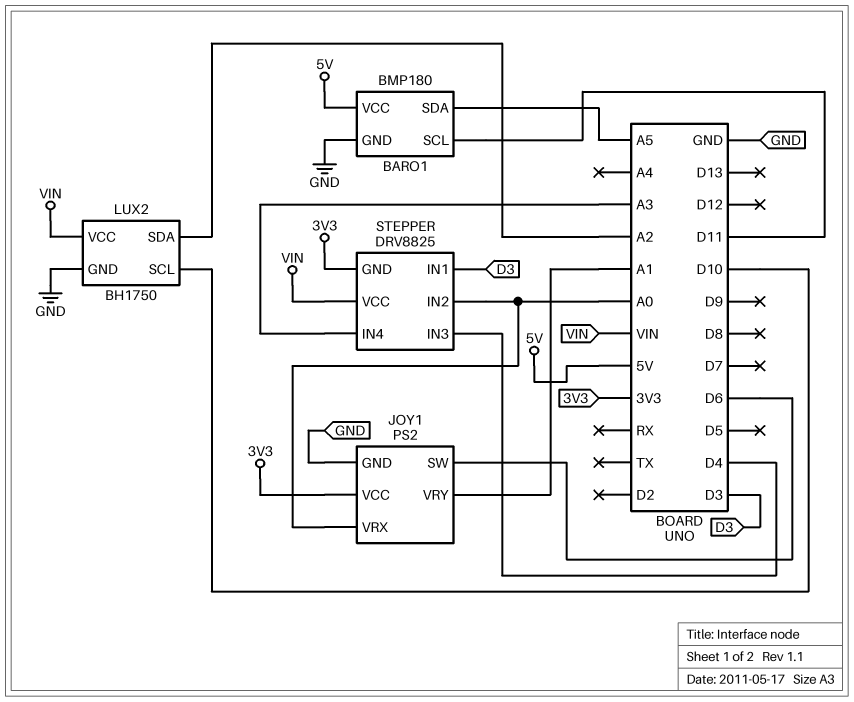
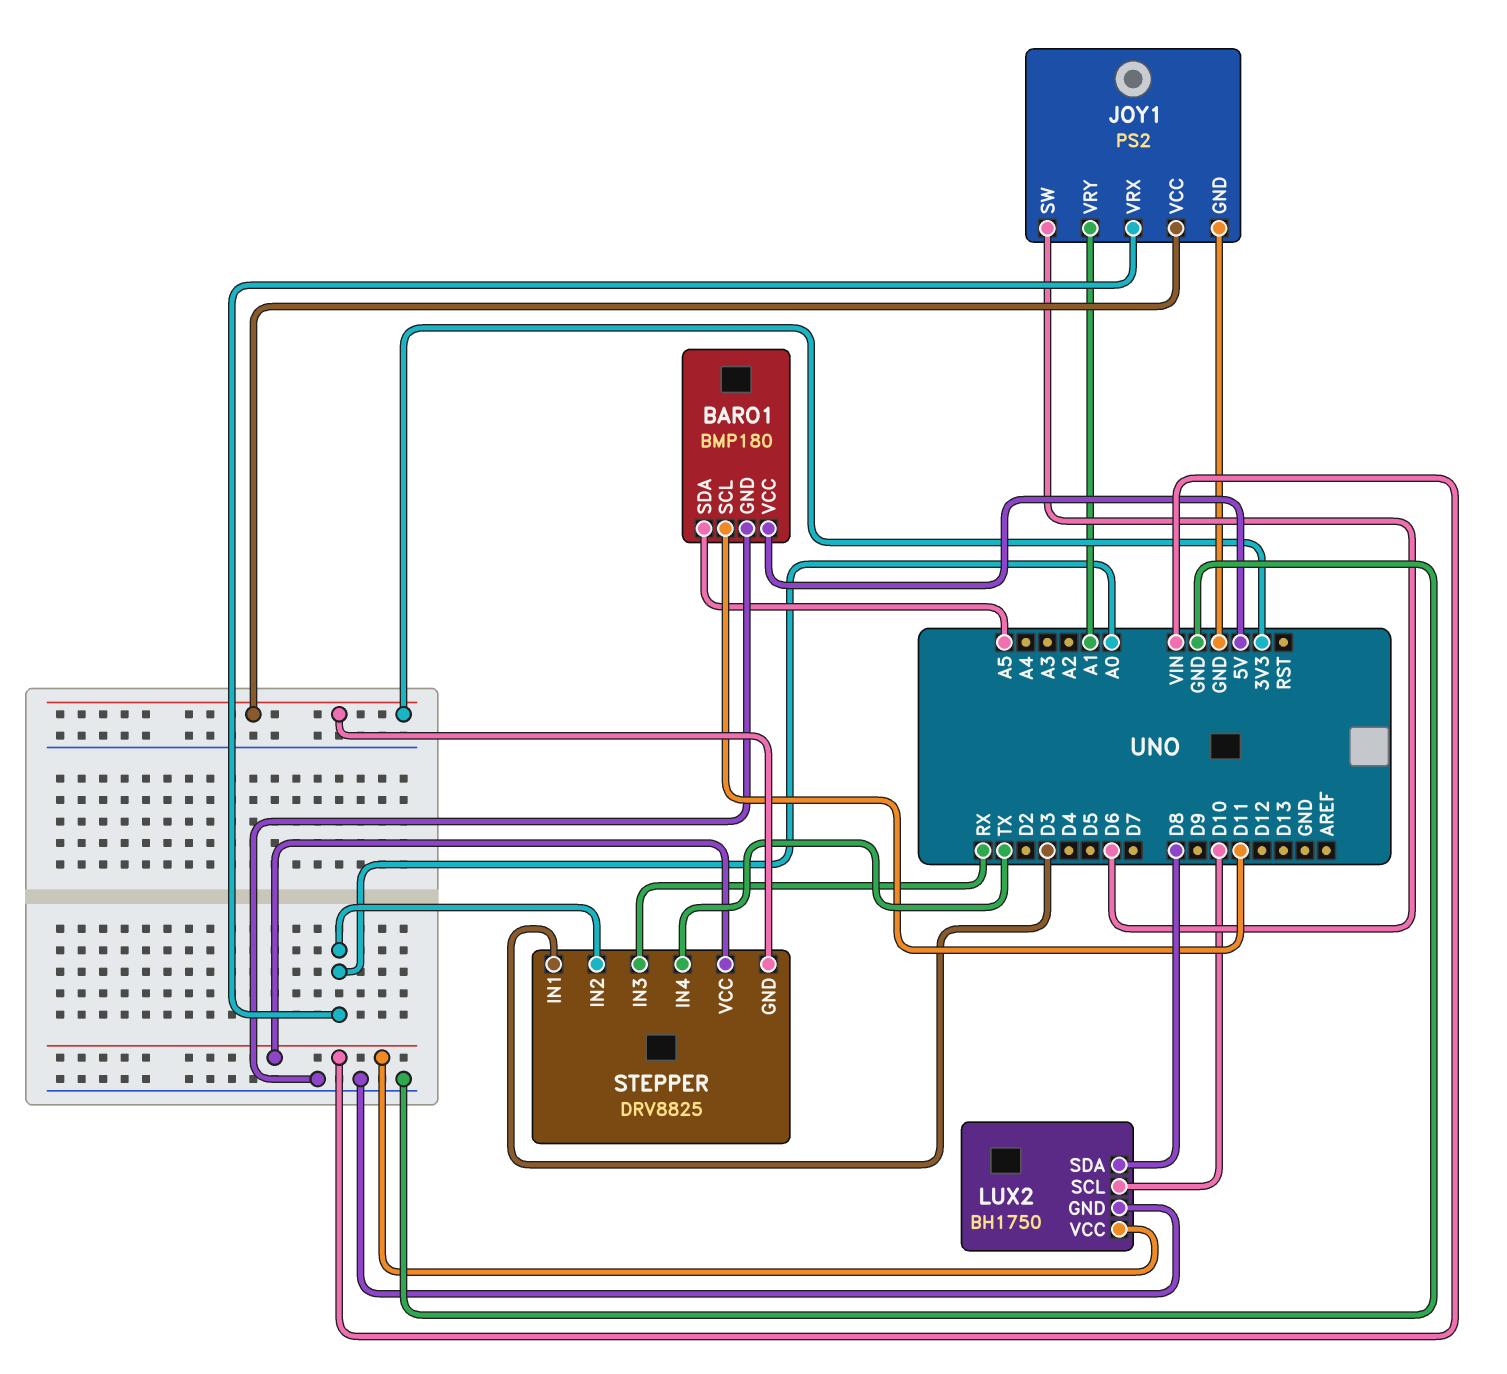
LUX2 pin SDA: A2 -> D8
STEPPER pin IN3: D4 -> RX
STEPPER pin IN4: A3 -> TX

